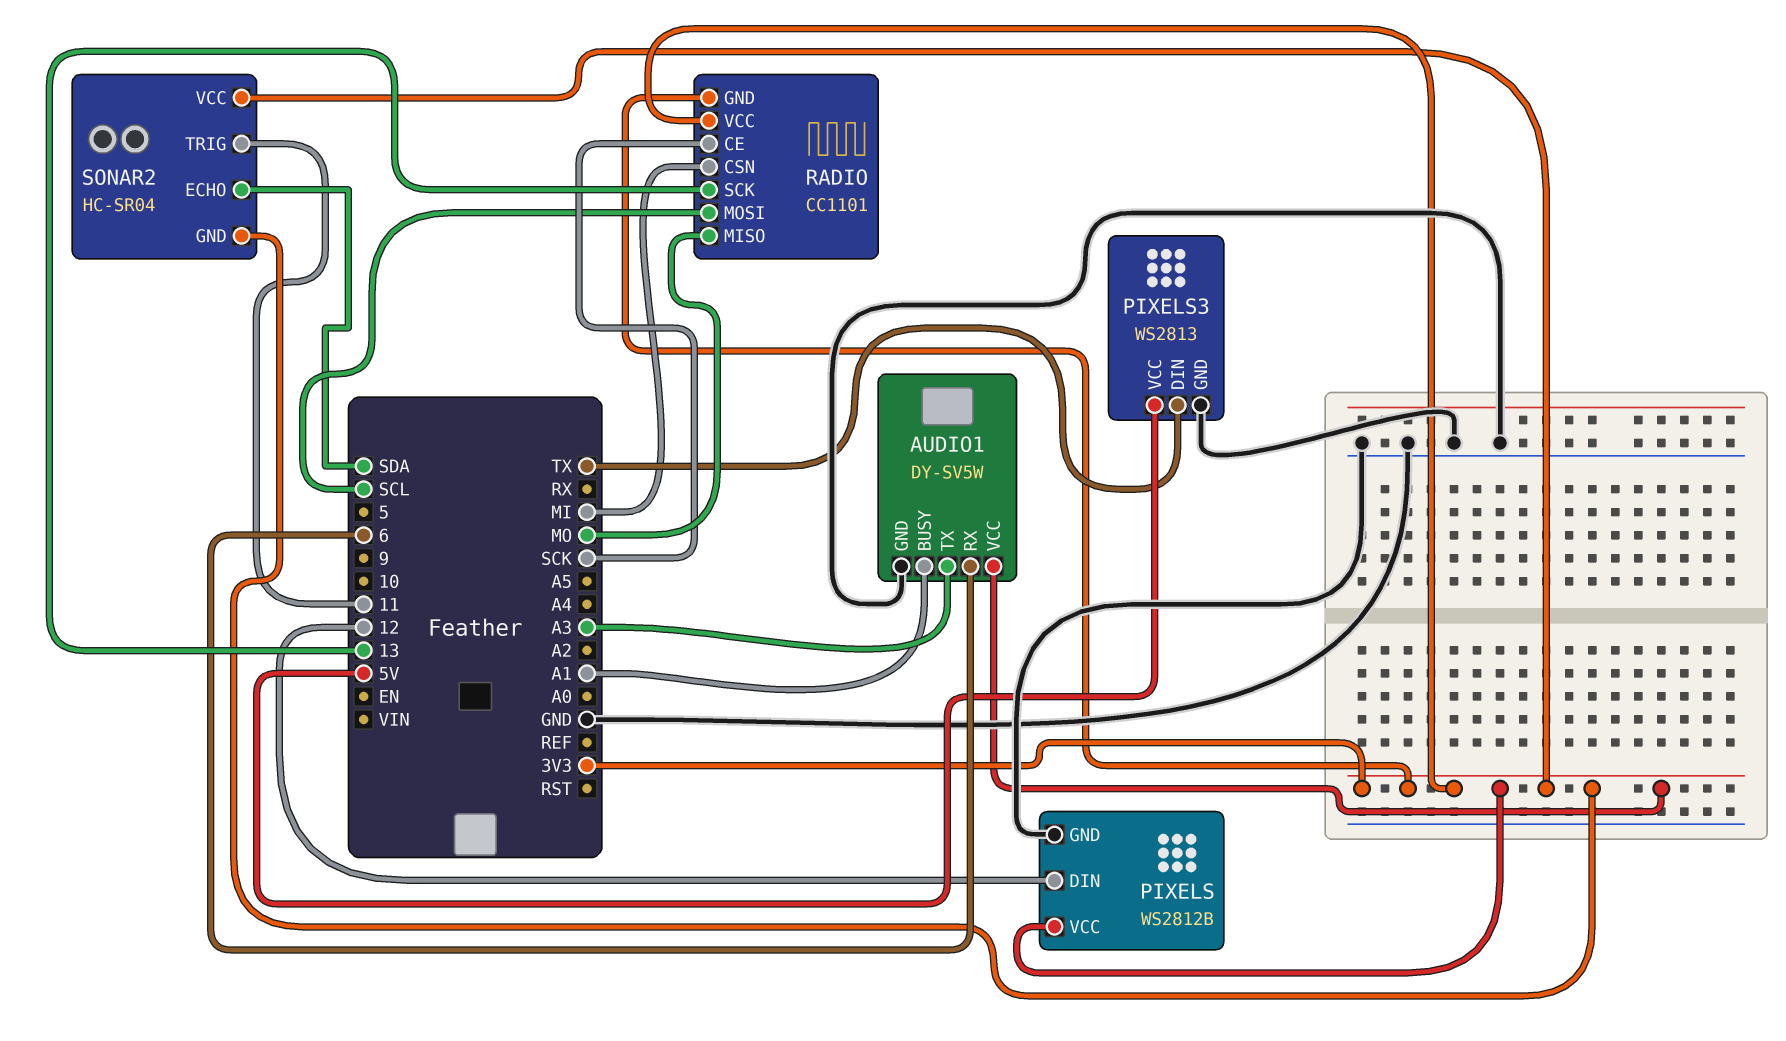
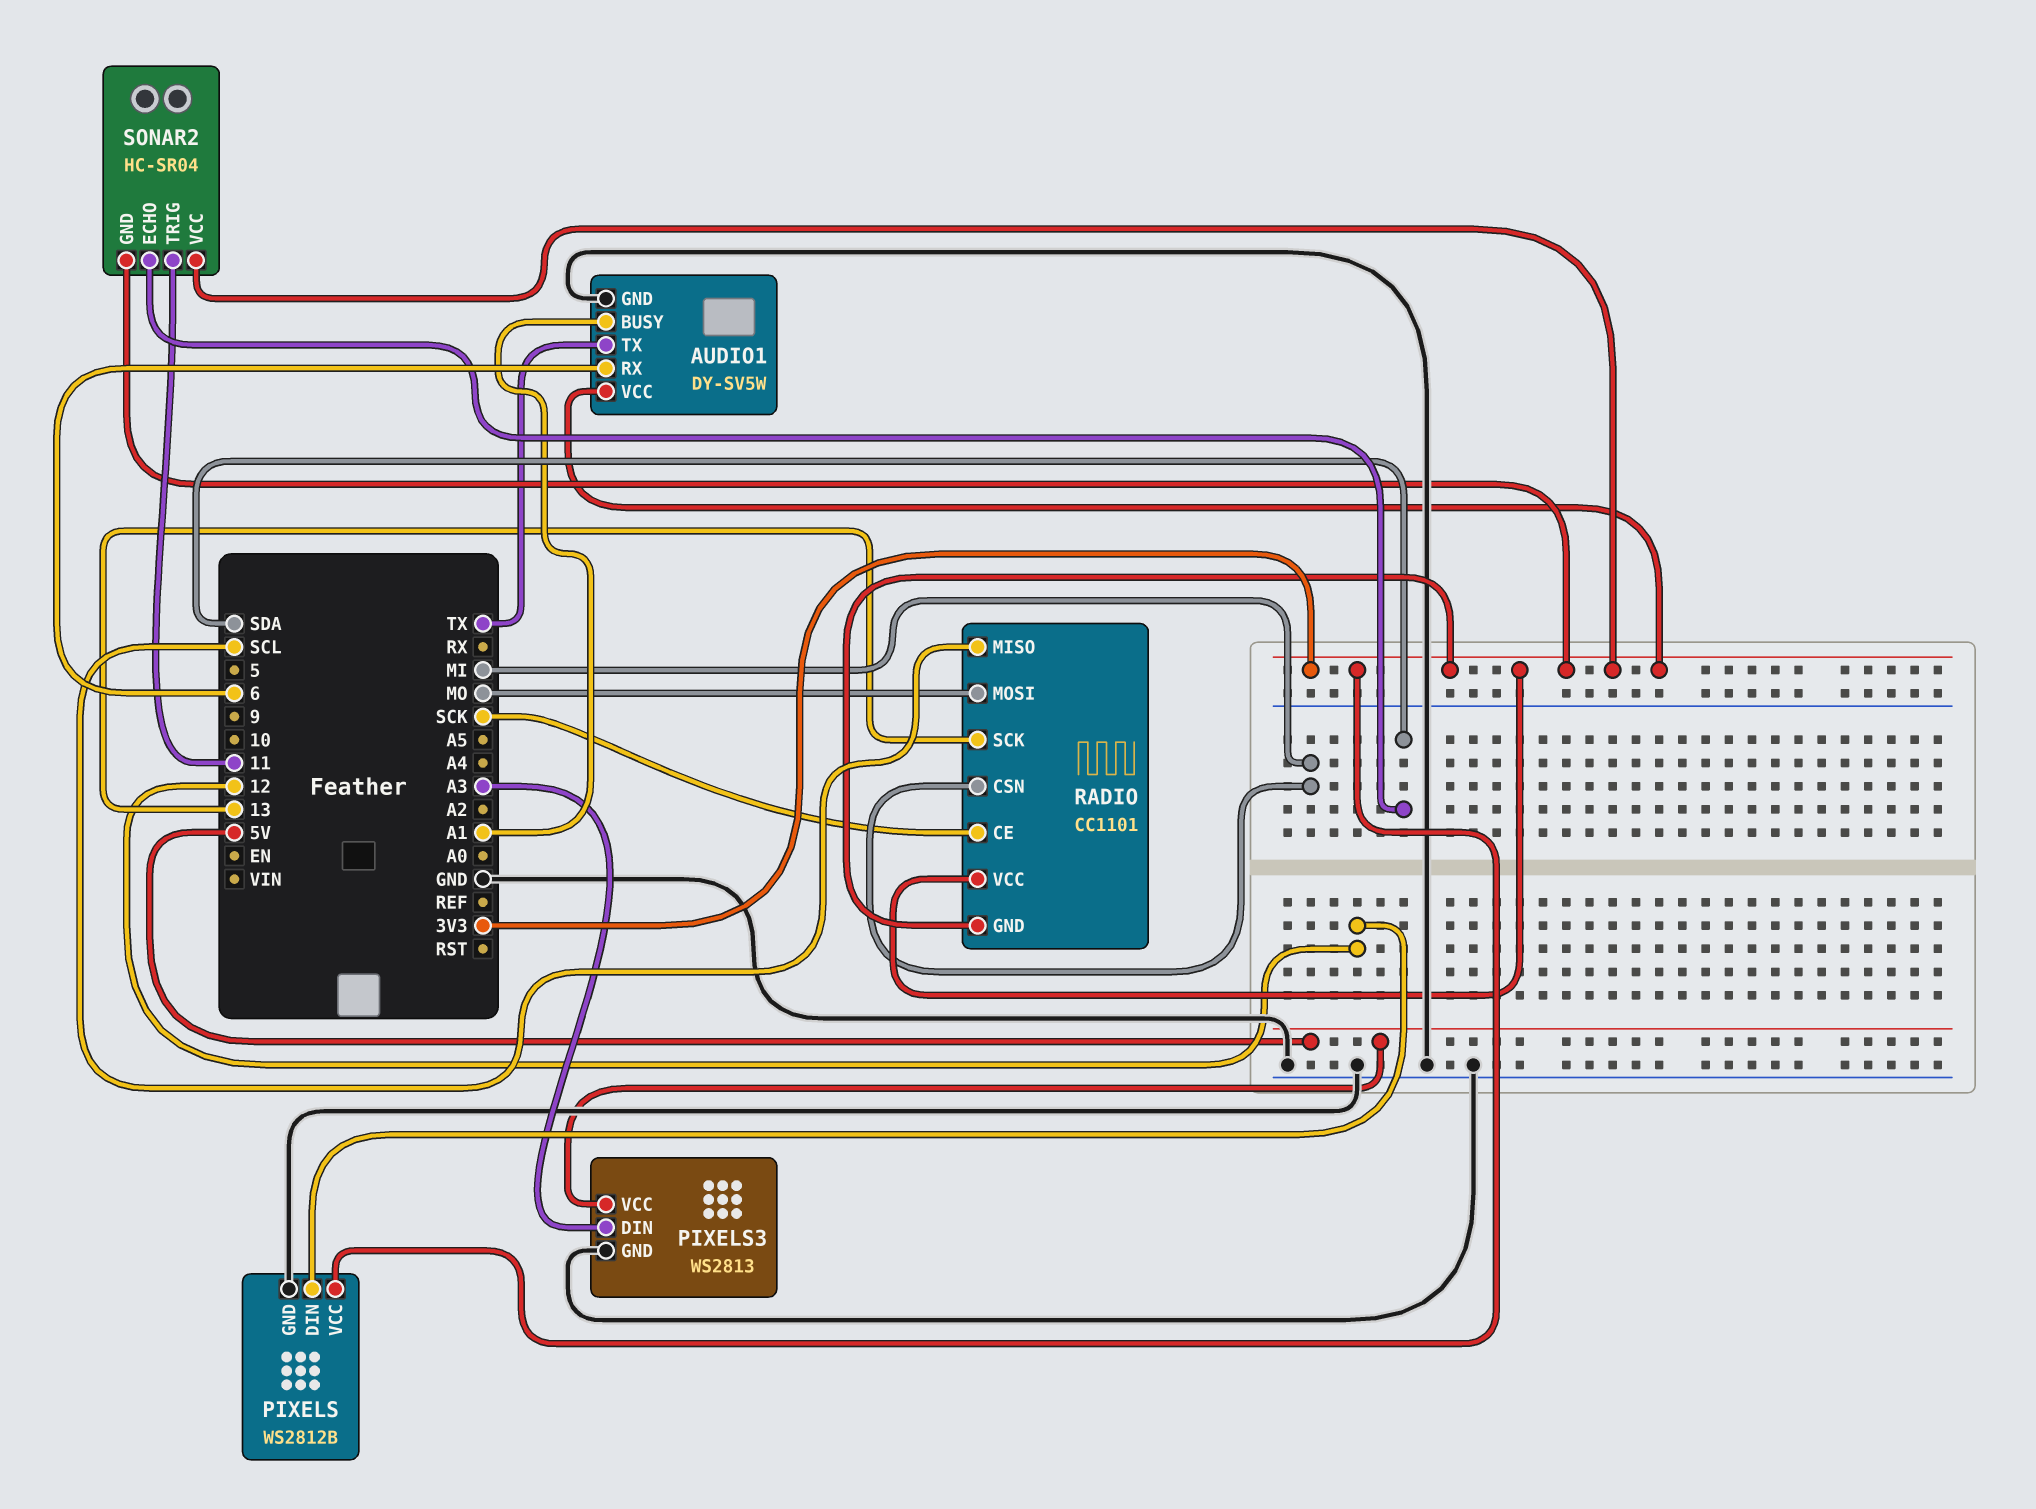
AUDIO1 pin TX: A3 -> TX
PIXELS3 pin DIN: TX -> A3
RADIO pin MISO: MO -> SCL
RADIO pin MOSI: SCL -> MO

